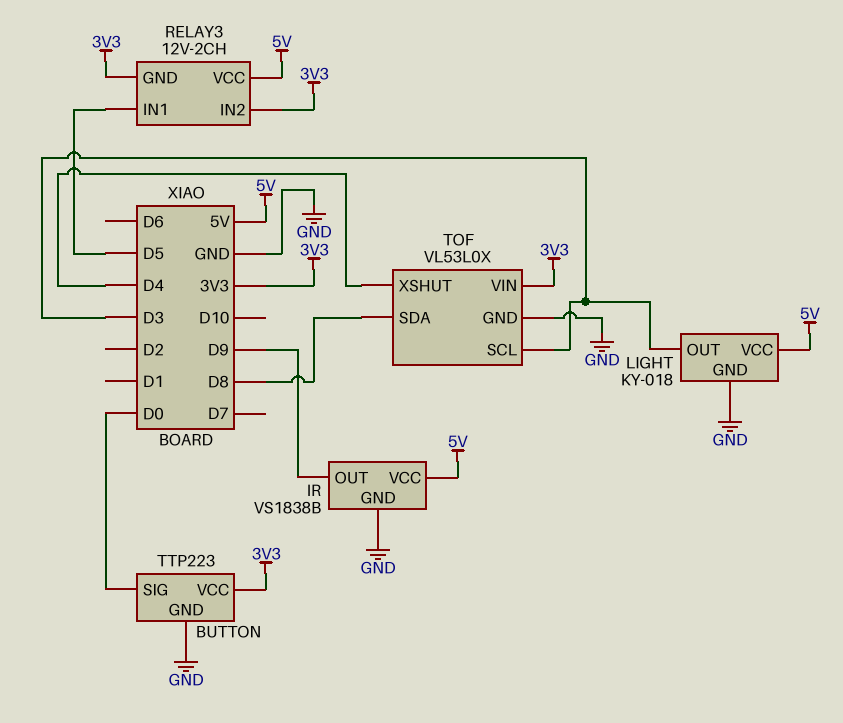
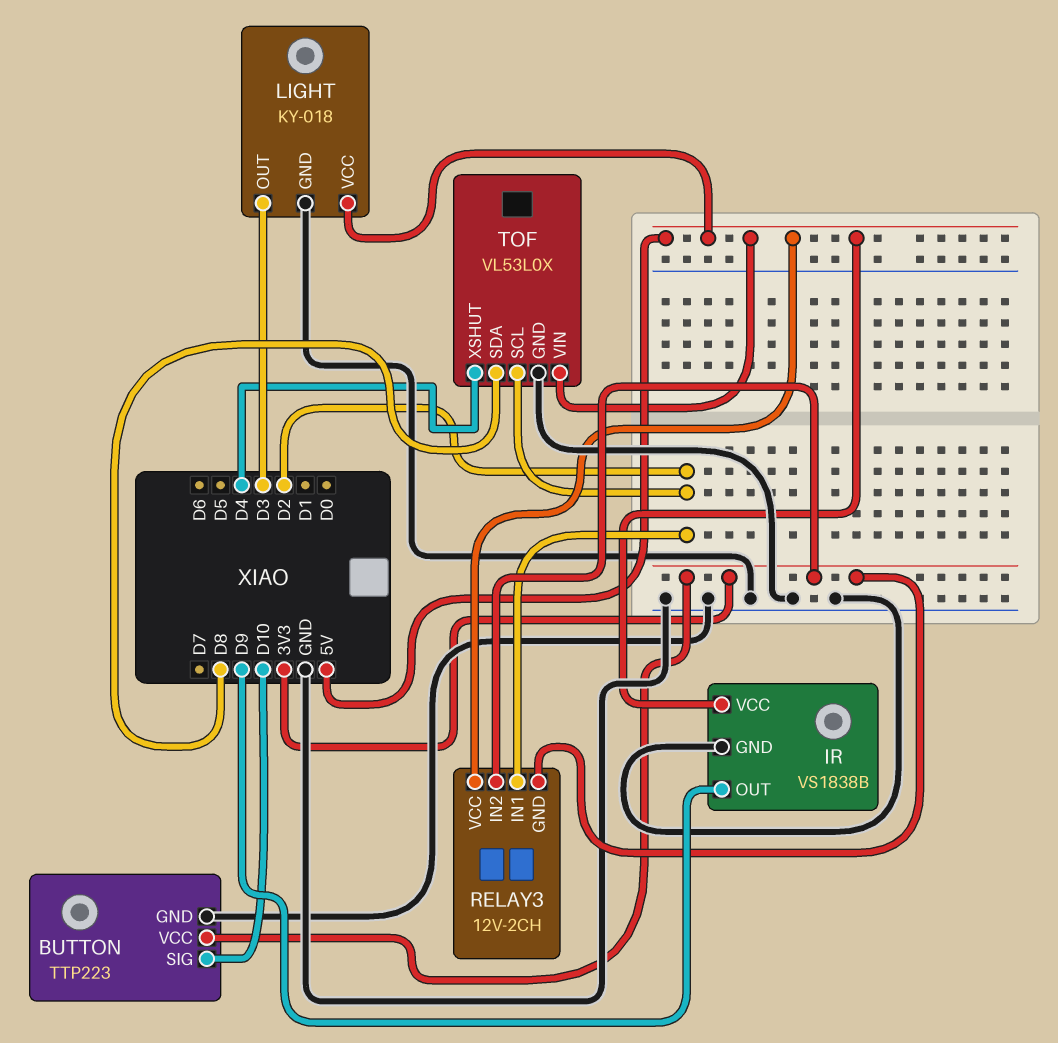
BUTTON pin SIG: D0 -> D10
RELAY3 pin IN1: D5 -> D2
TOF pin SCL: D3 -> D2
TOF pin VIN: 3V3 -> 5V

